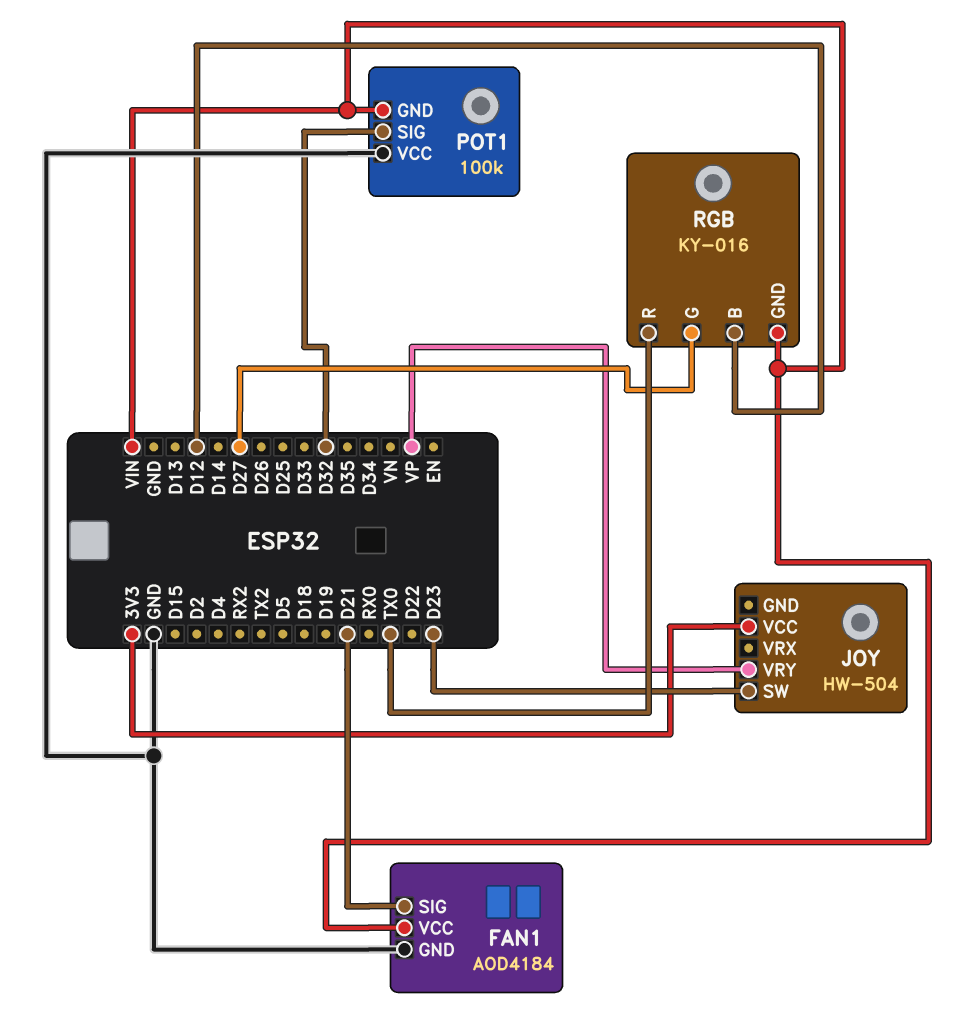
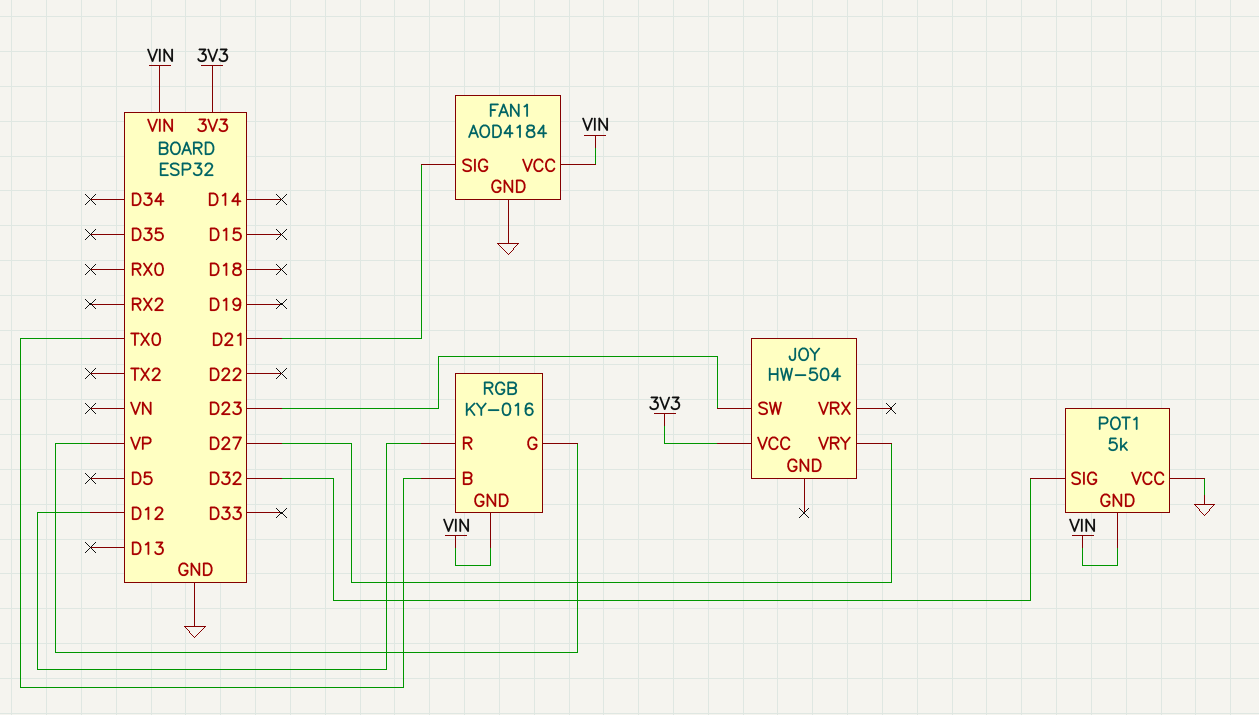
JOY pin VRY: VP -> D27
POT1: 100k -> 5k
RGB pin B: D12 -> TX0
RGB pin G: D27 -> VP
RGB pin R: TX0 -> D12

